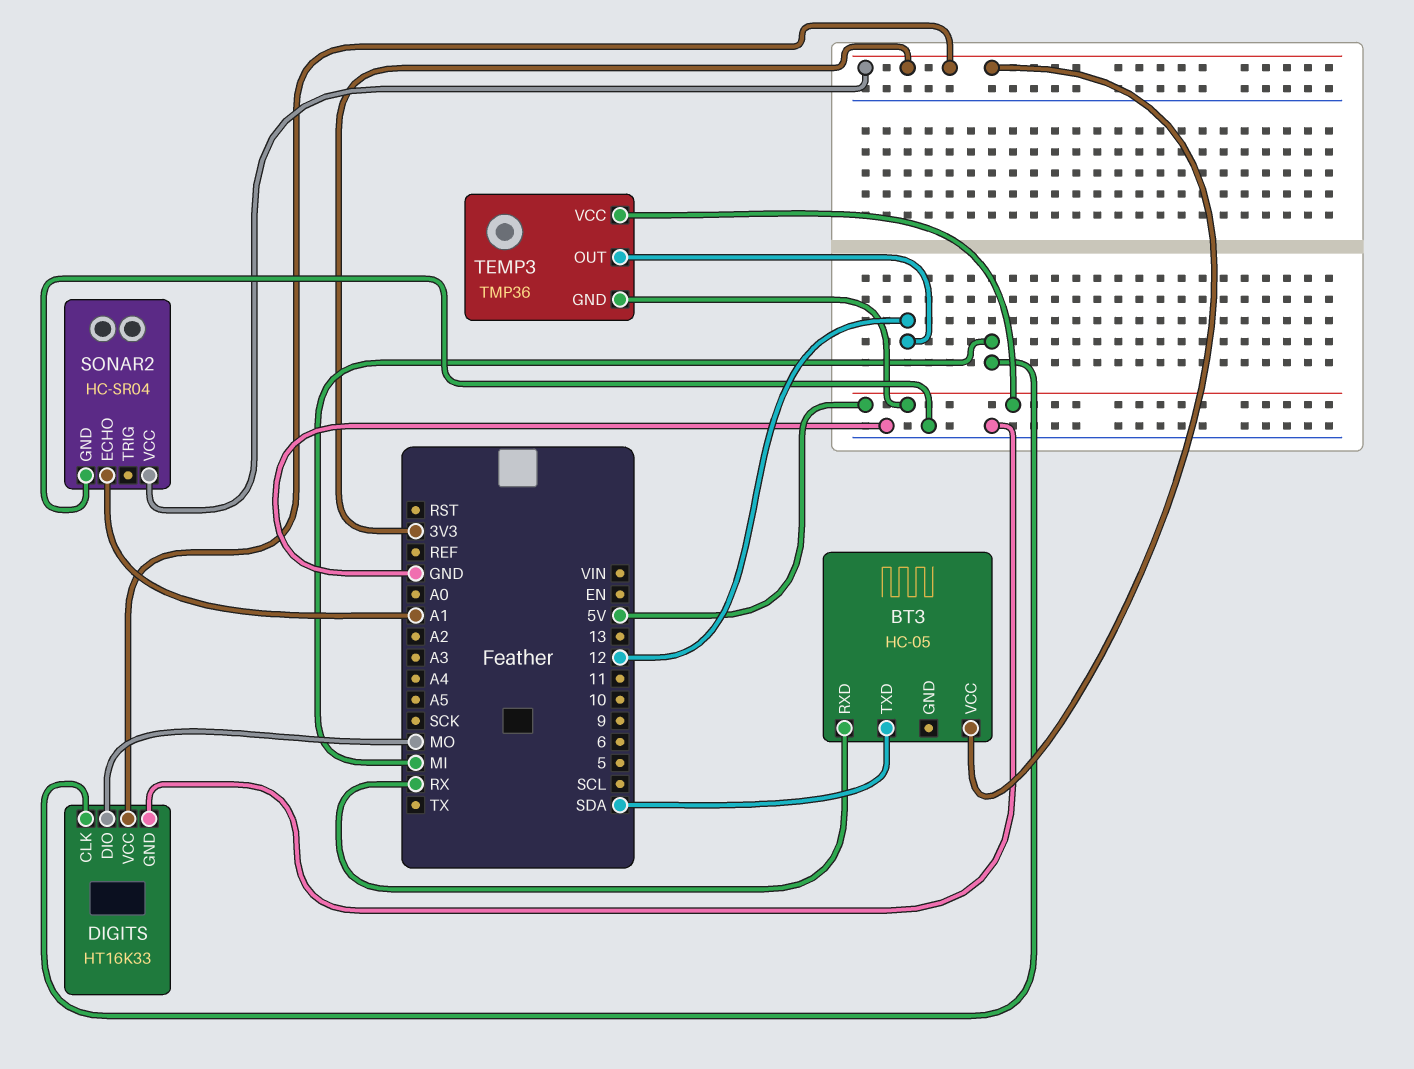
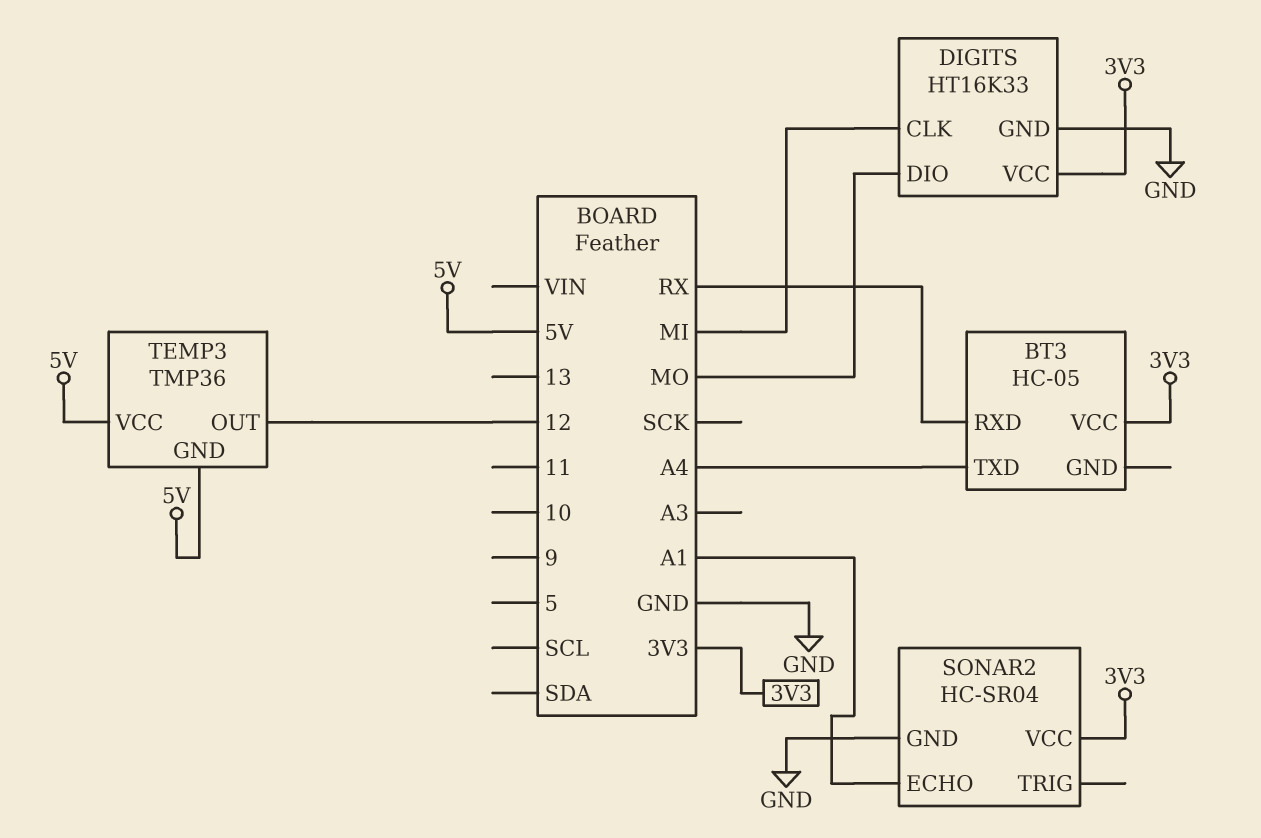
BT3 pin TXD: SDA -> A4

